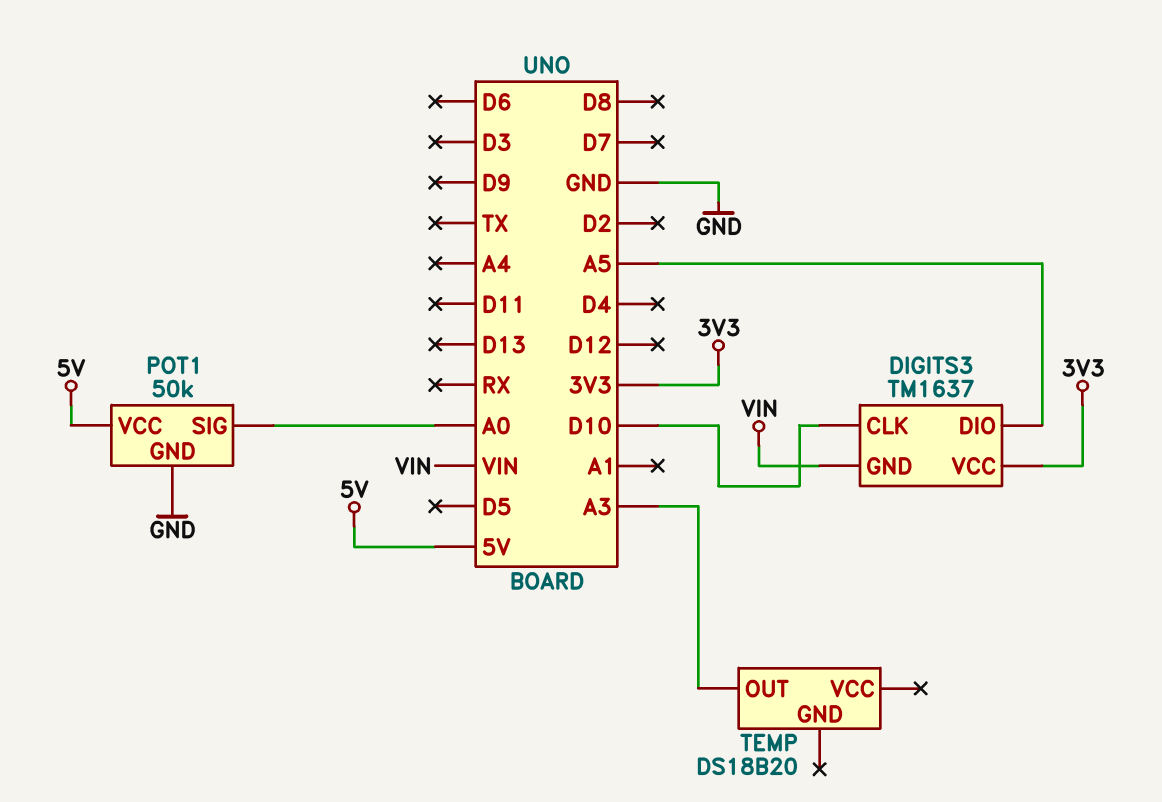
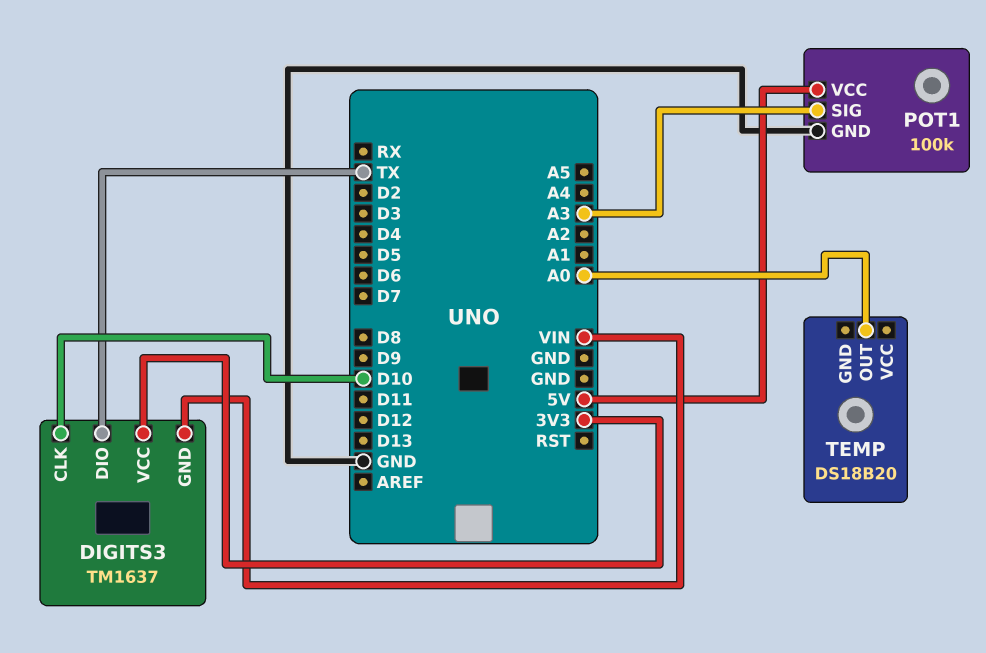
DIGITS3 pin DIO: A5 -> TX
POT1: 50k -> 100k
POT1 pin SIG: A0 -> A3
TEMP pin OUT: A3 -> A0

